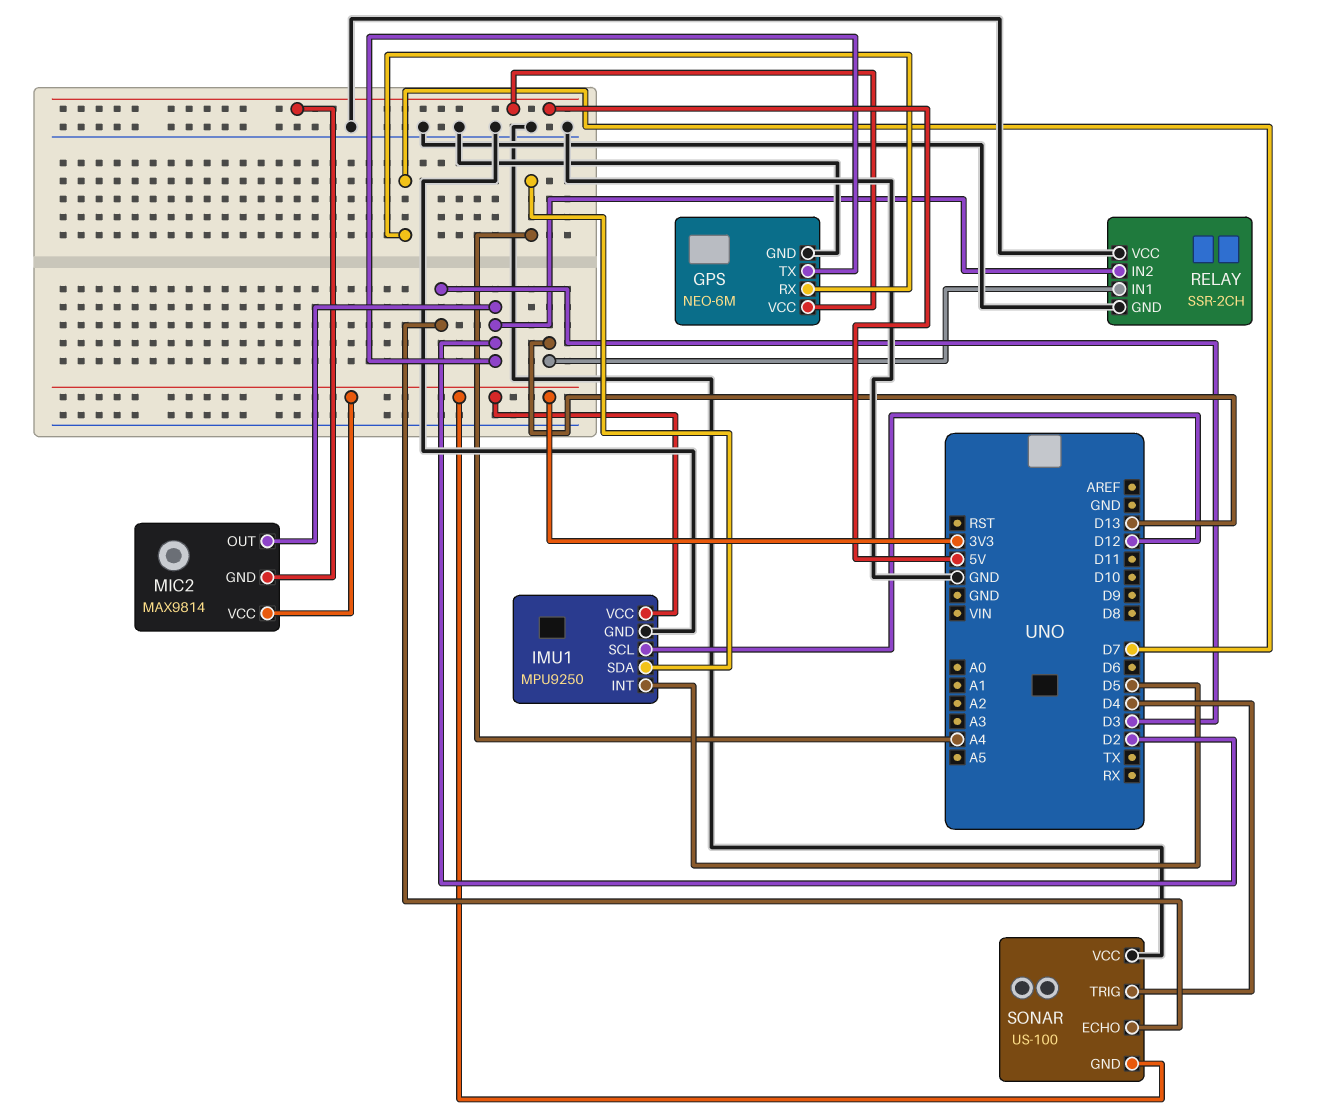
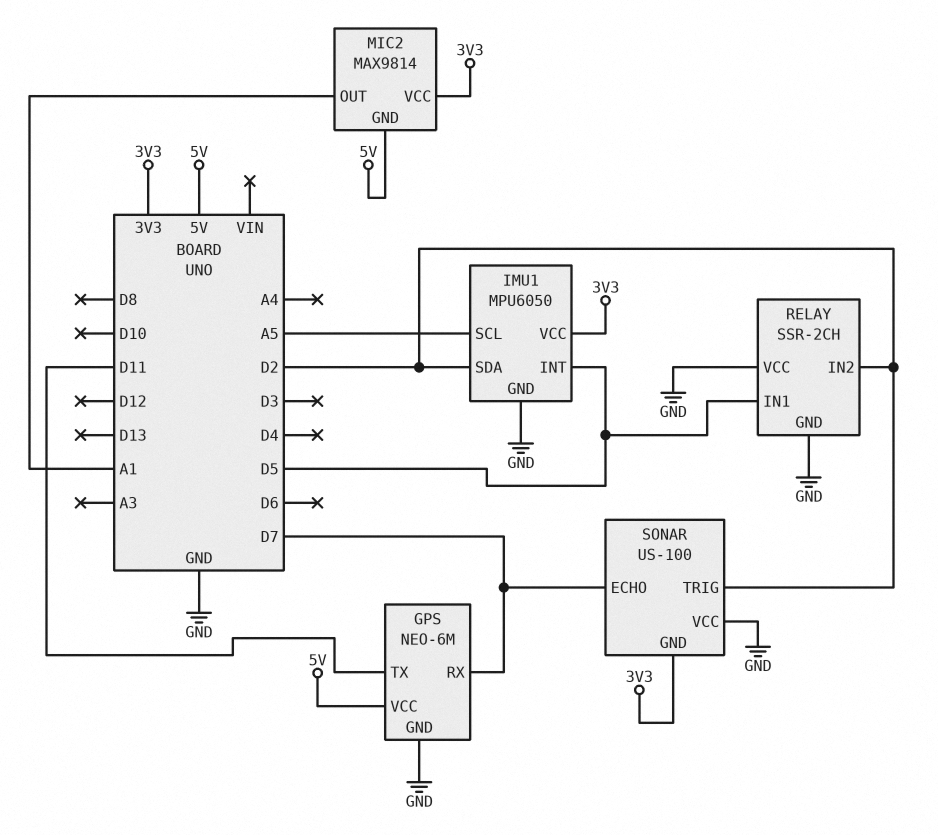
GPS pin TX: D2 -> D11
IMU1: MPU9250 -> MPU6050
IMU1 pin SCL: D12 -> A5
IMU1 pin SDA: A4 -> D2
MIC2 pin OUT: D2 -> A1
RELAY pin IN1: D13 -> D5
SONAR pin ECHO: D3 -> D7
SONAR pin TRIG: D4 -> D2

